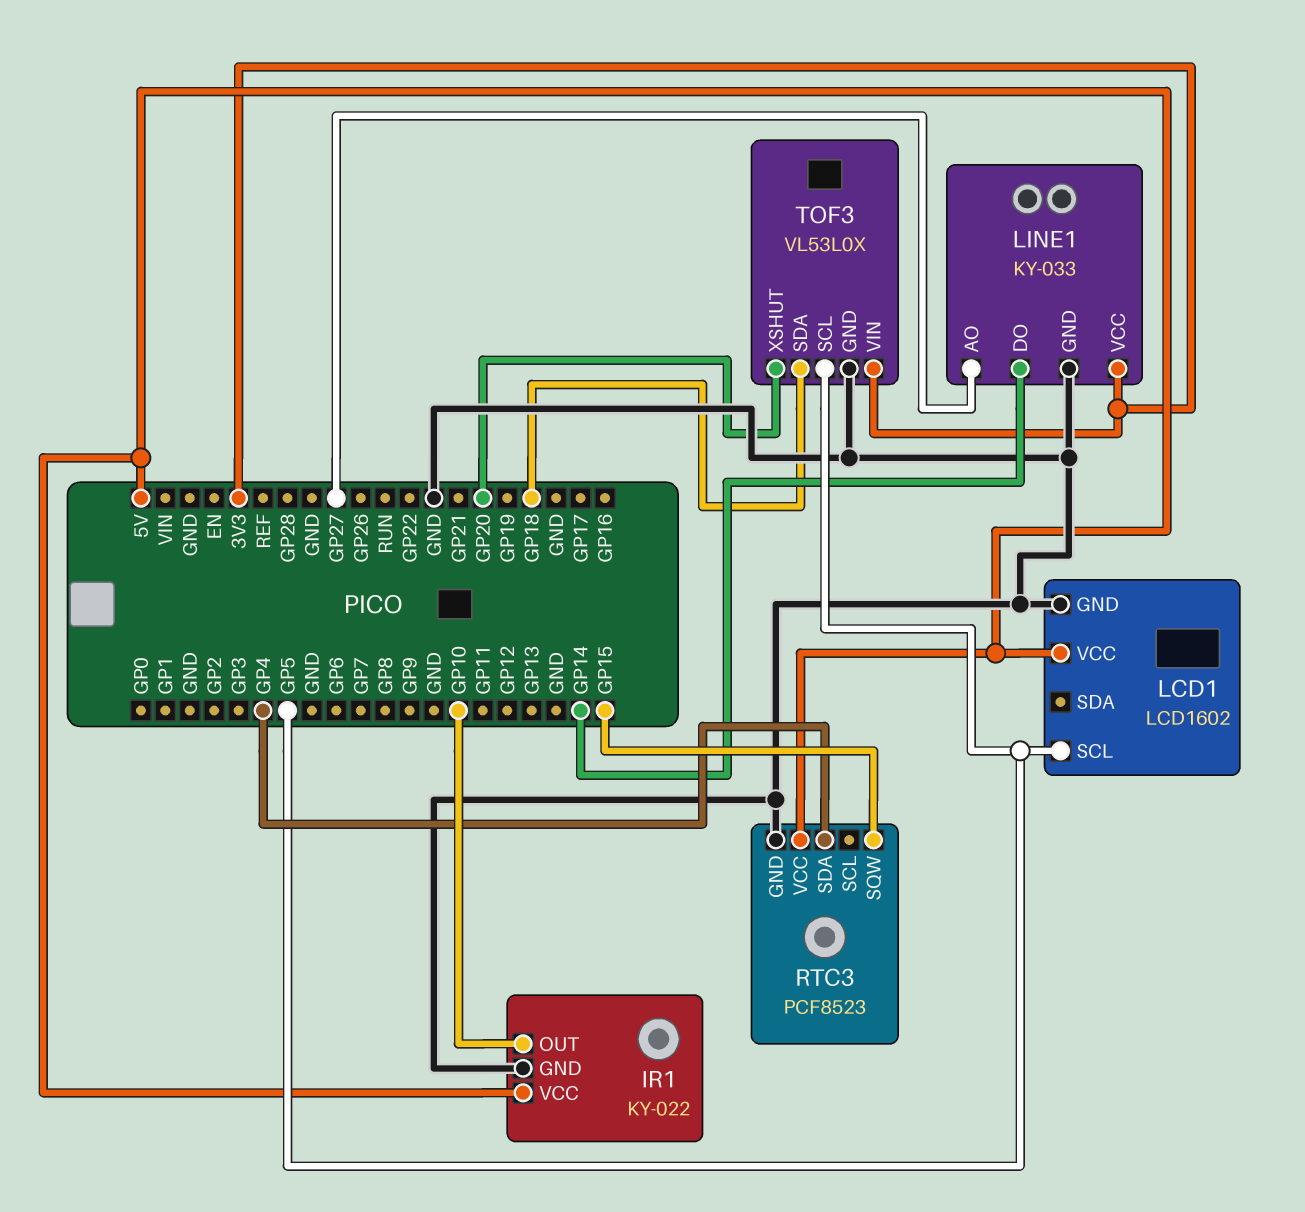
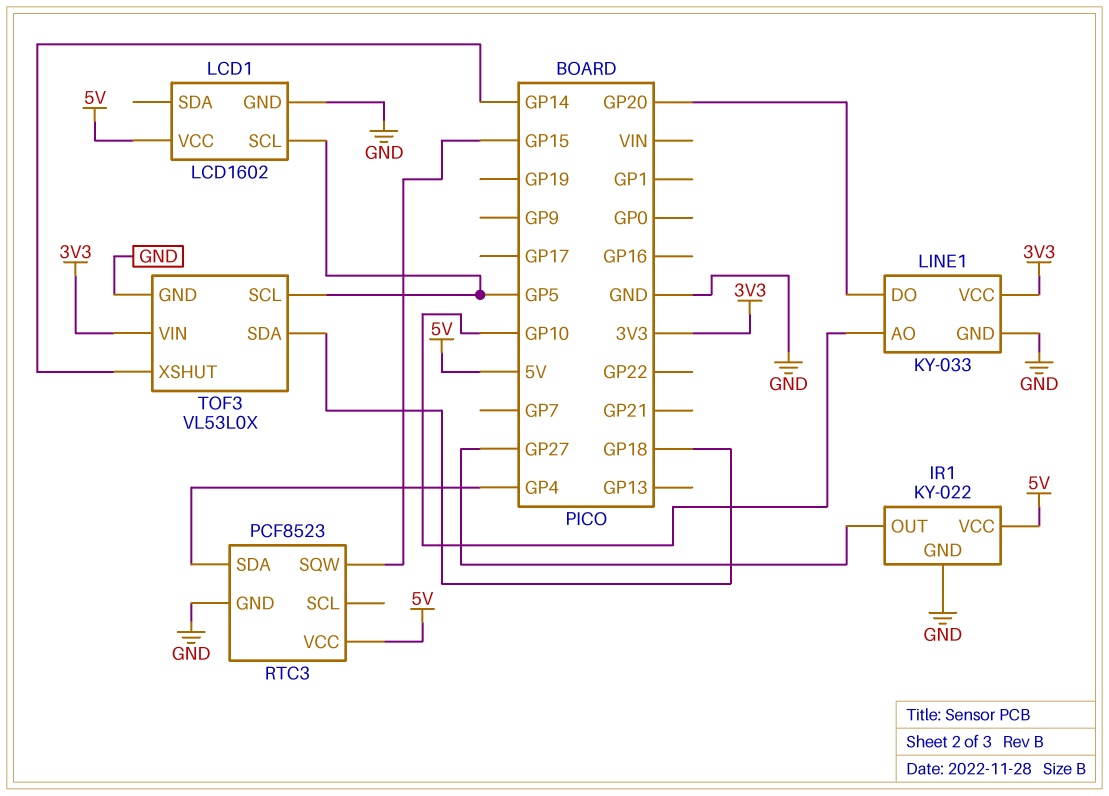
IR1 pin OUT: GP10 -> GP27
LINE1 pin AO: GP27 -> GP10
LINE1 pin DO: GP14 -> GP20
TOF3 pin XSHUT: GP20 -> GP14

